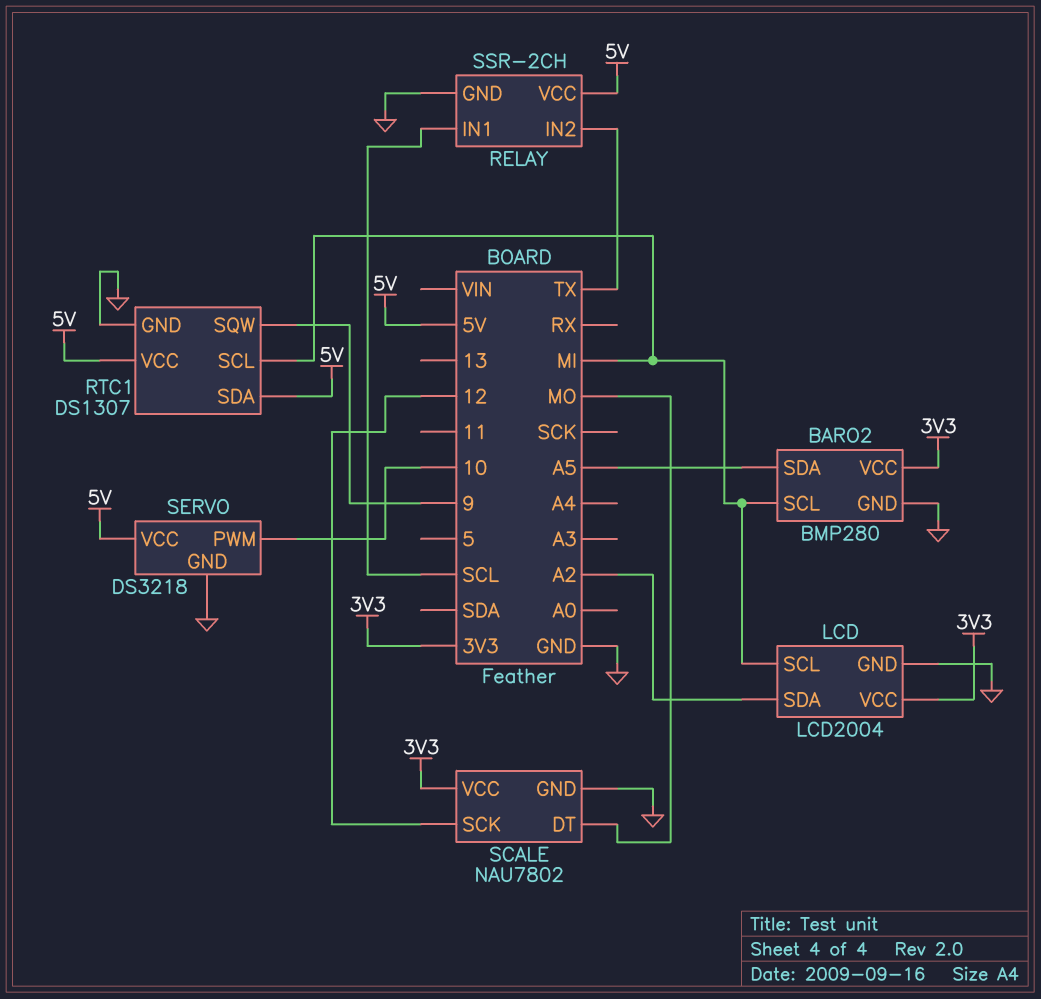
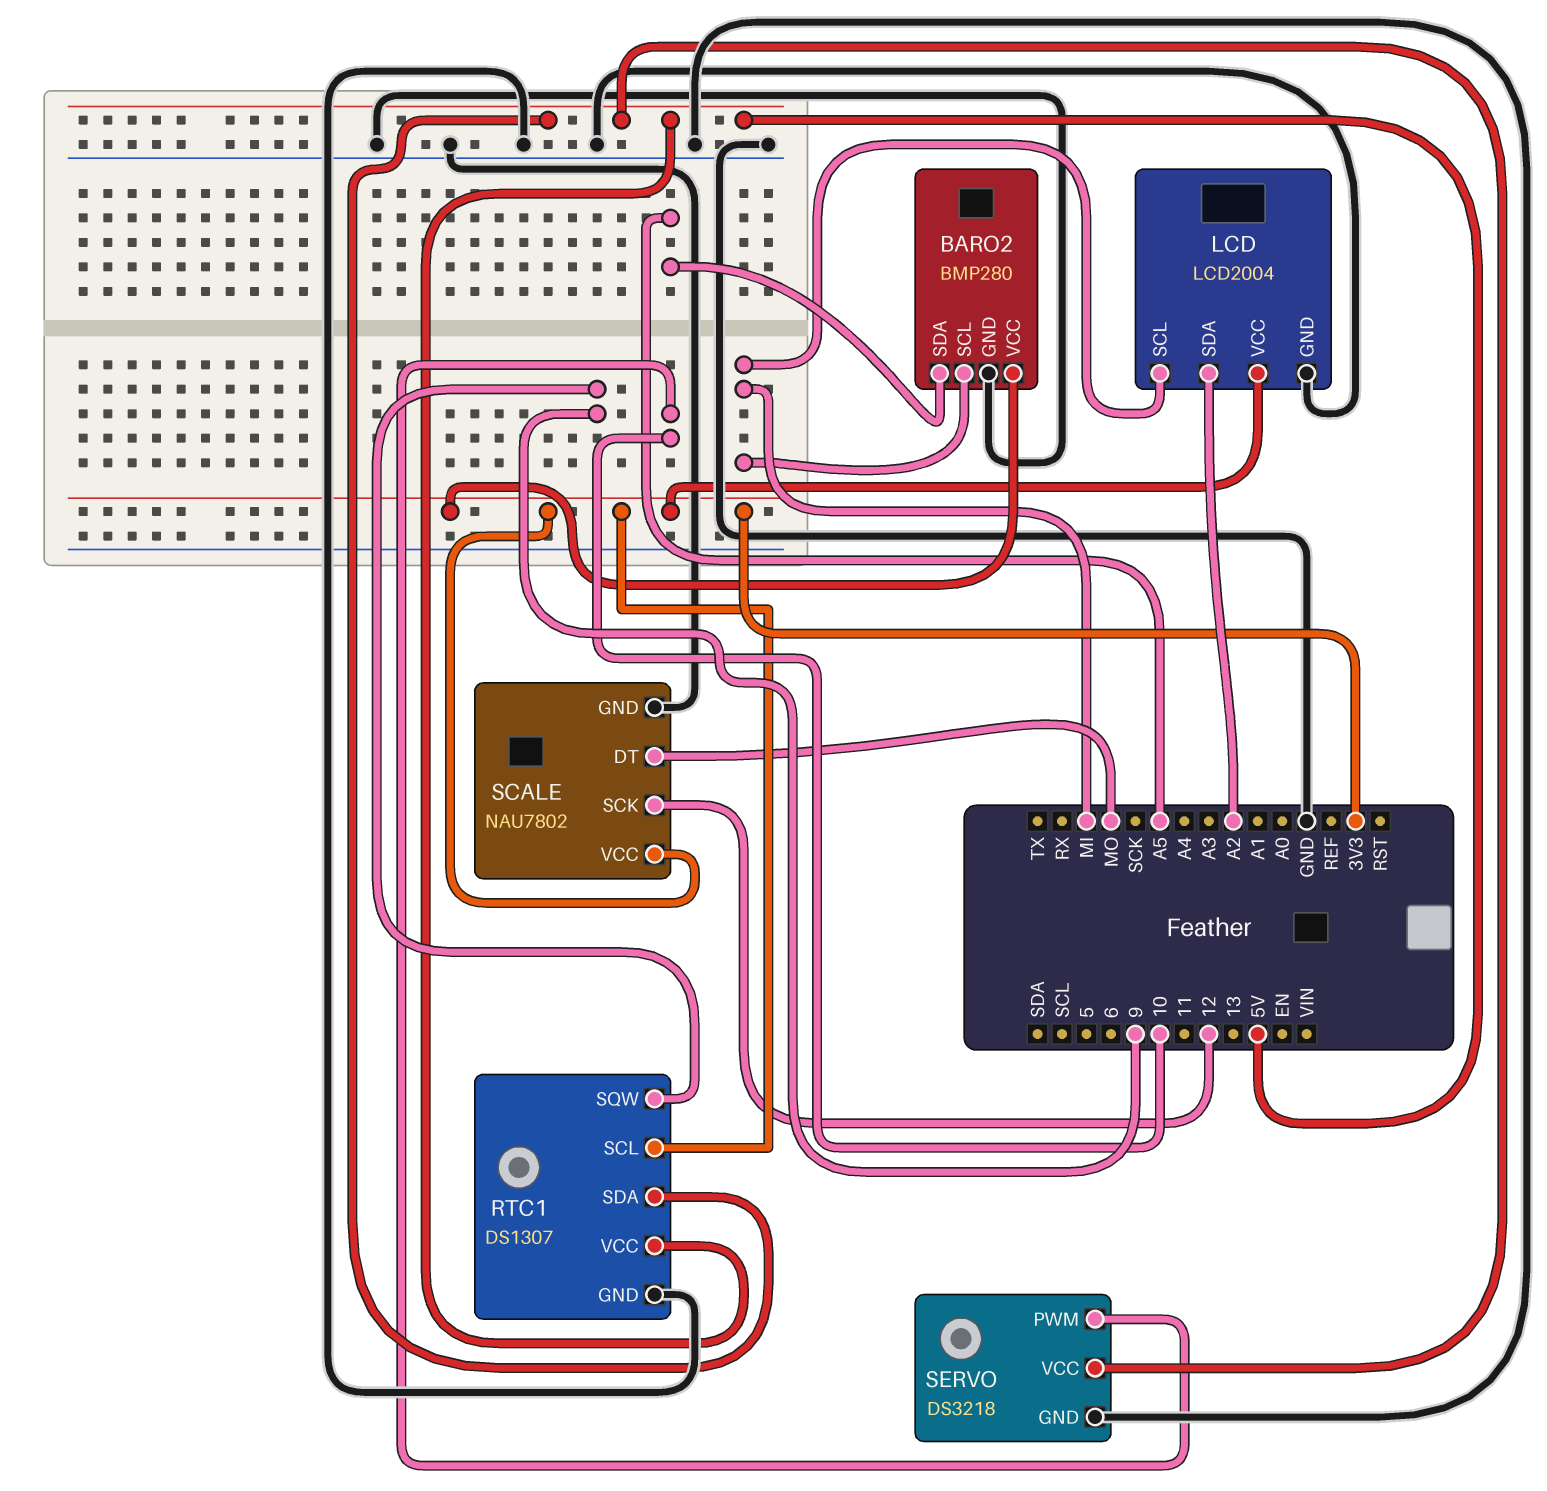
RELAY: SSR-2CH -> none
RELAY pin GND: GND -> none
RELAY pin IN1: SCL -> none
RELAY pin IN2: TX -> none
RELAY pin VCC: 5V -> none
RTC1 pin SCL: MI -> 3V3

